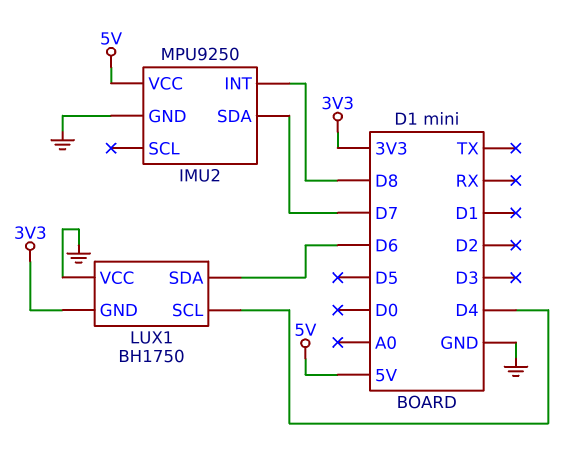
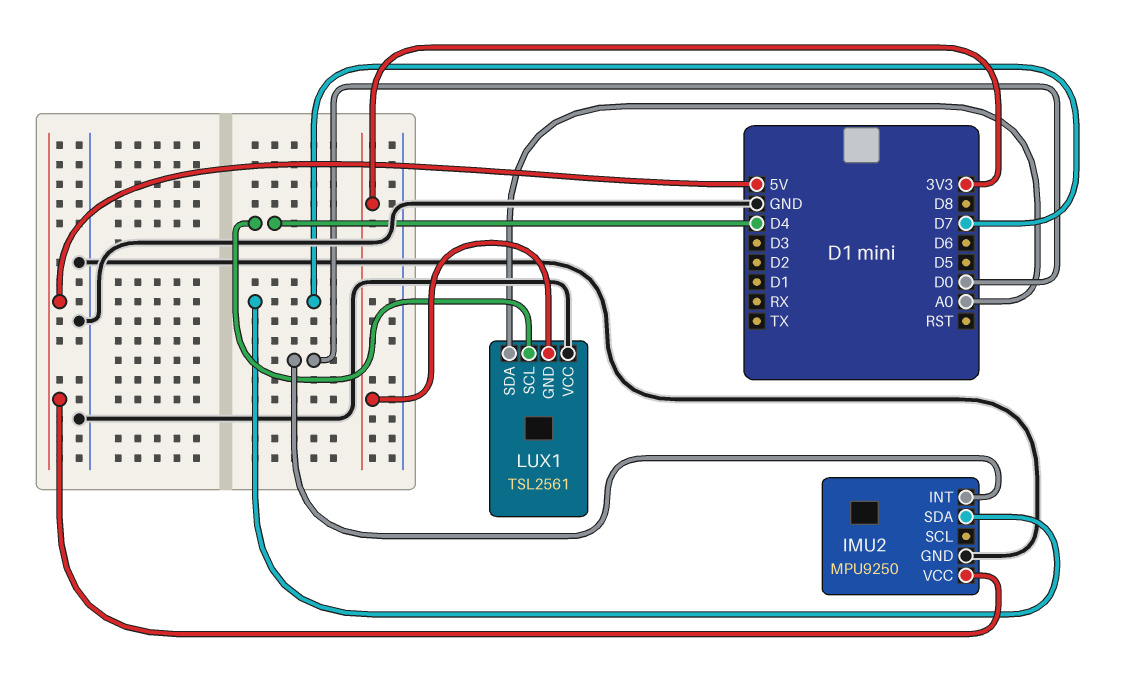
IMU2 pin INT: D8 -> D0
LUX1: BH1750 -> TSL2561
LUX1 pin SDA: D6 -> A0

